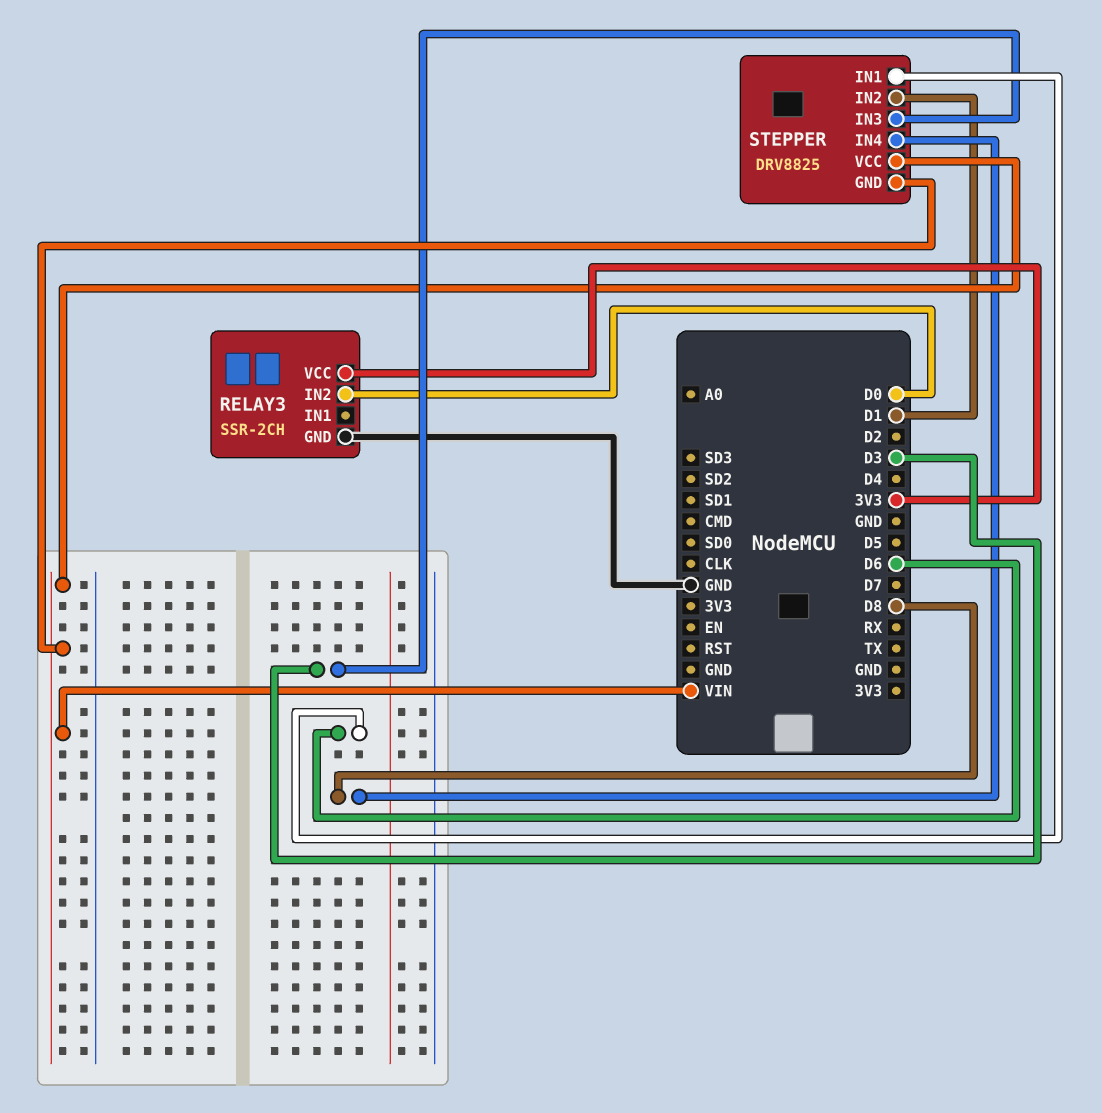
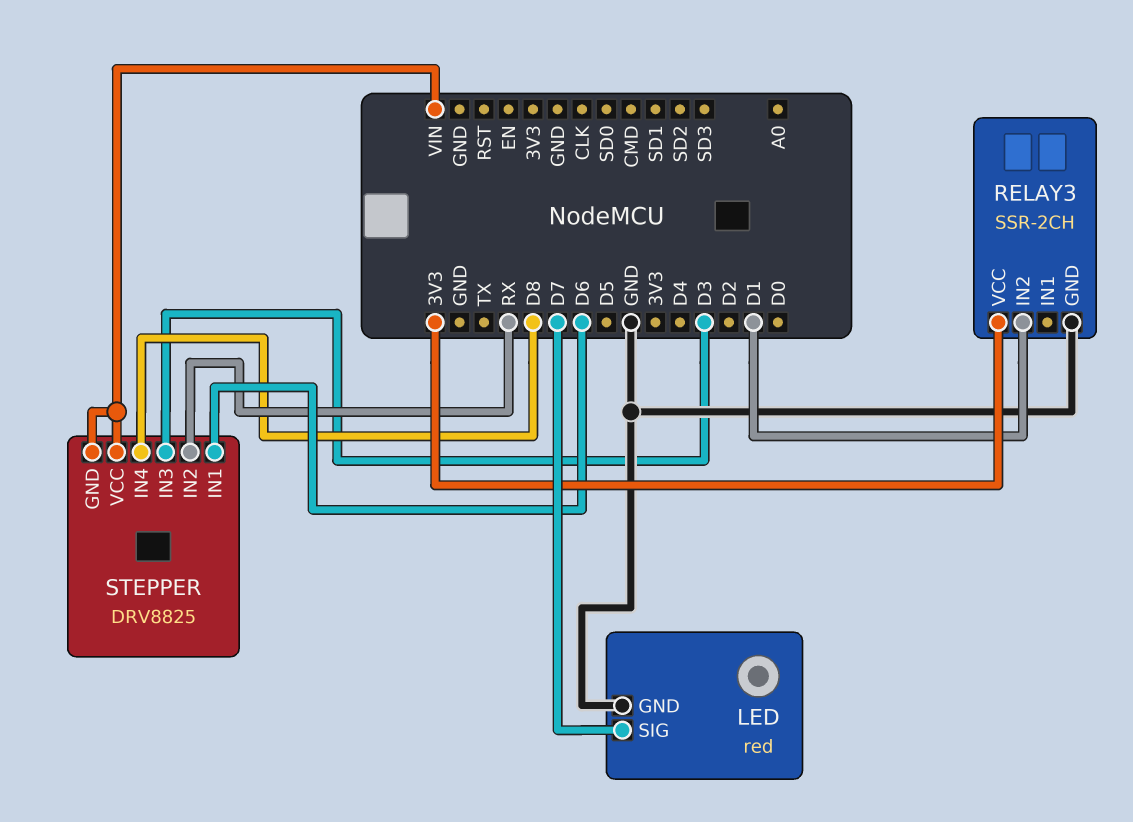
LED: none -> red
LED pin GND: none -> GND
LED pin SIG: none -> D7
RELAY3 pin IN2: D0 -> D1
STEPPER pin IN2: D1 -> RX

